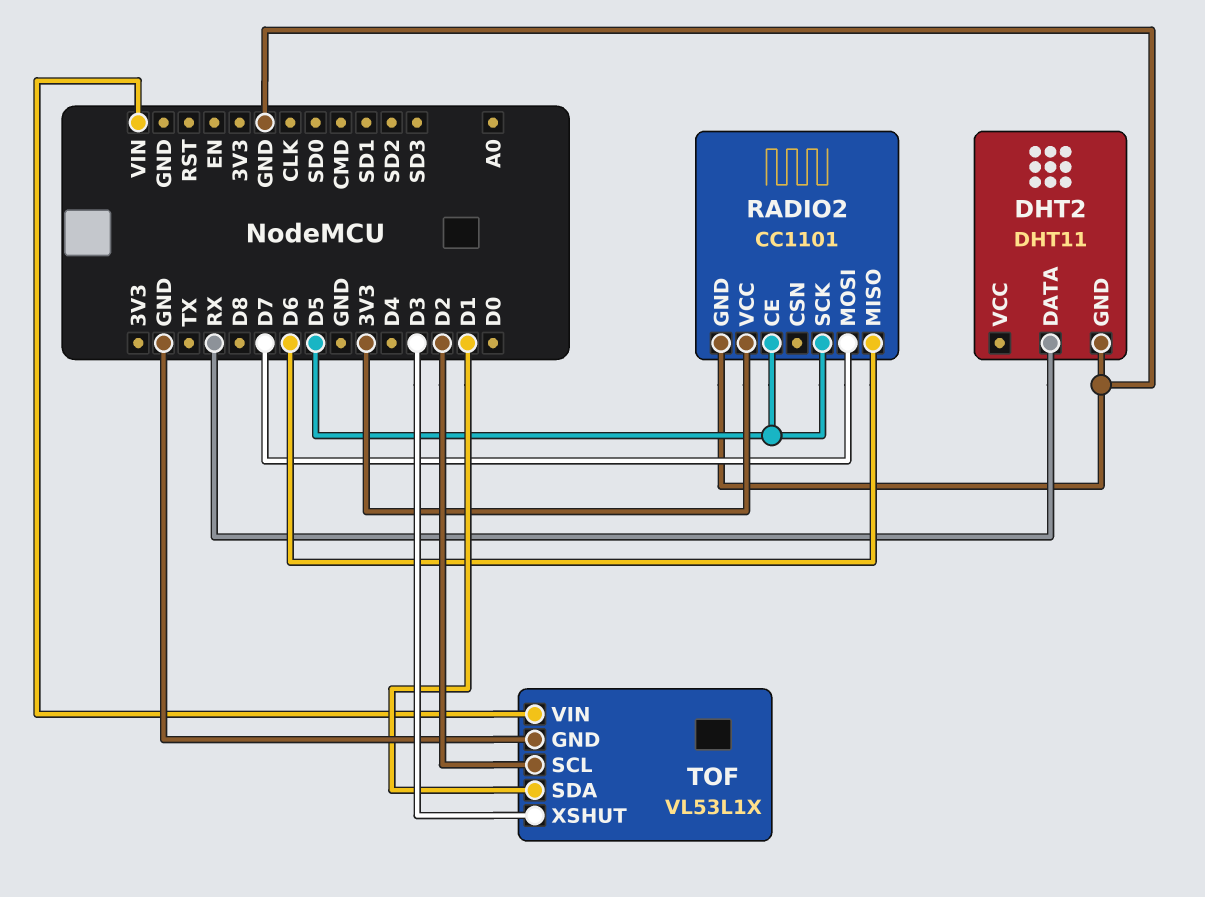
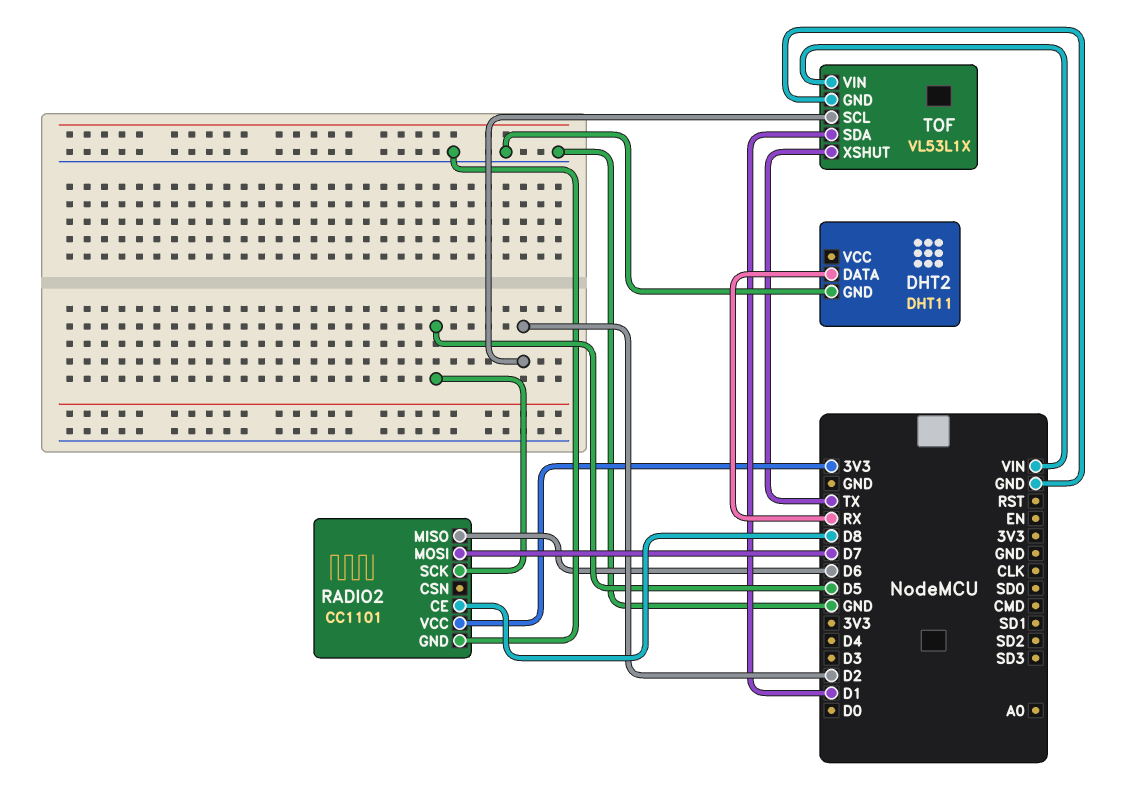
RADIO2 pin CE: D5 -> D8
TOF pin XSHUT: D3 -> TX

